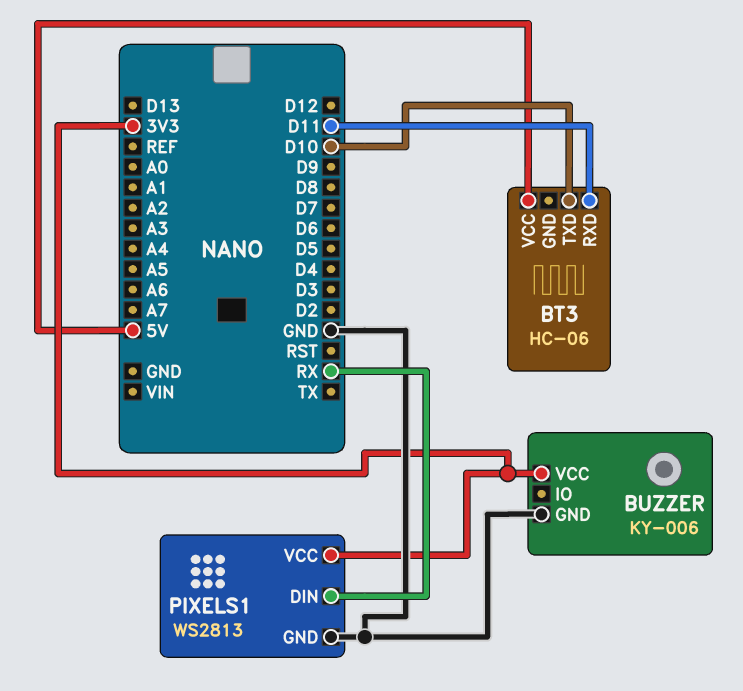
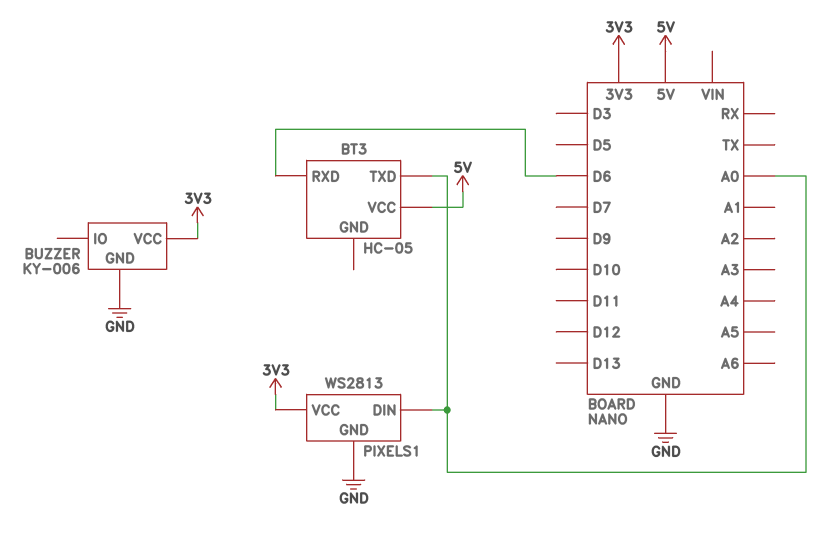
BT3: HC-06 -> HC-05
BT3 pin RXD: D11 -> D6
BT3 pin TXD: D10 -> A0
PIXELS1 pin DIN: RX -> A0

